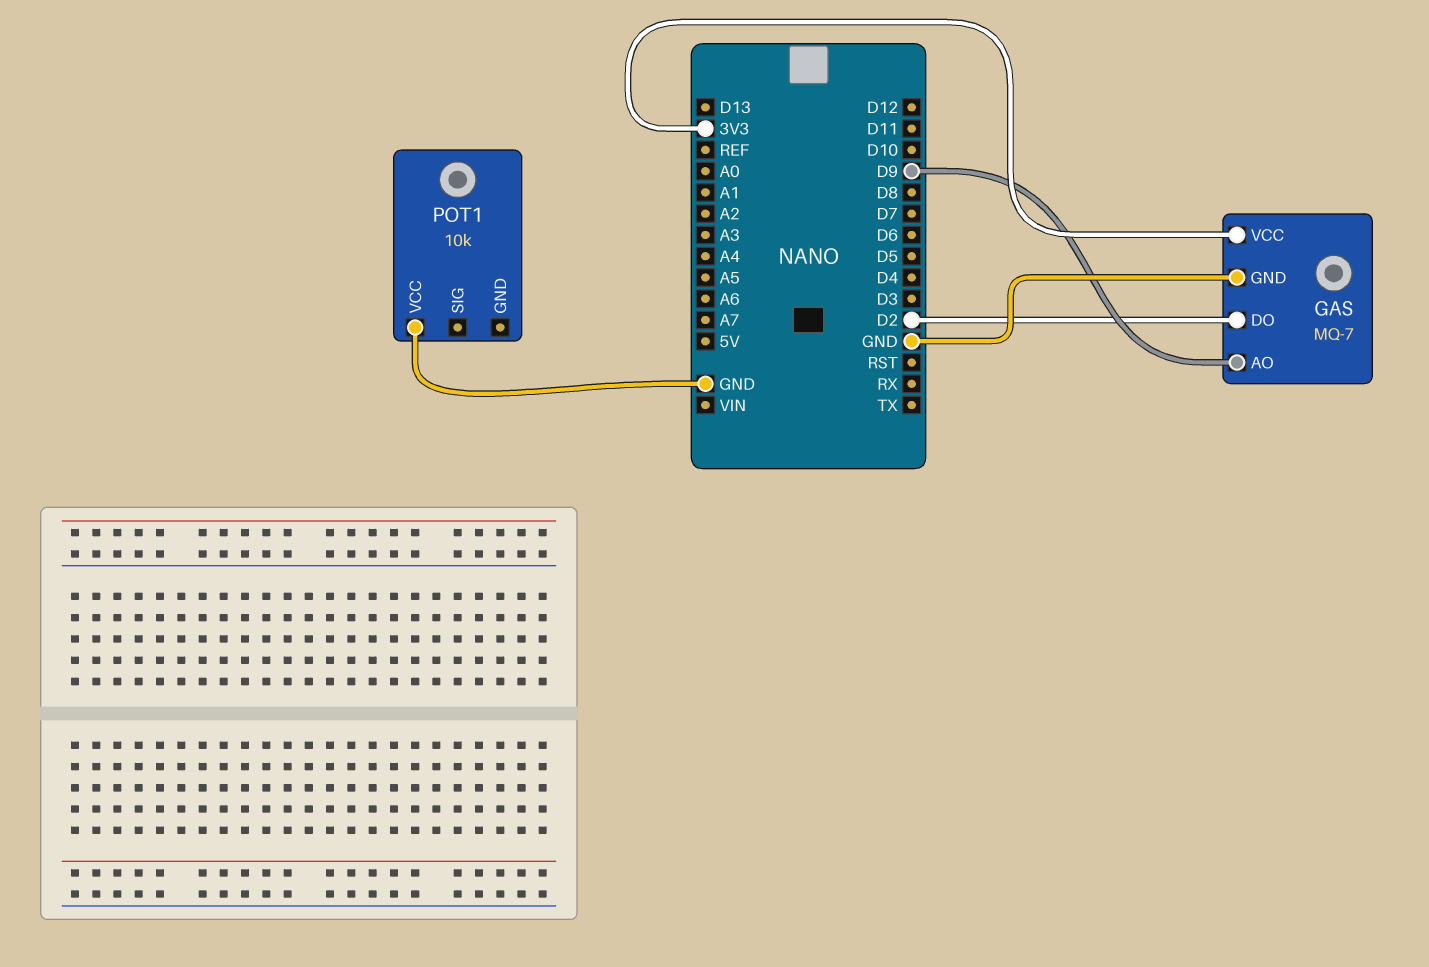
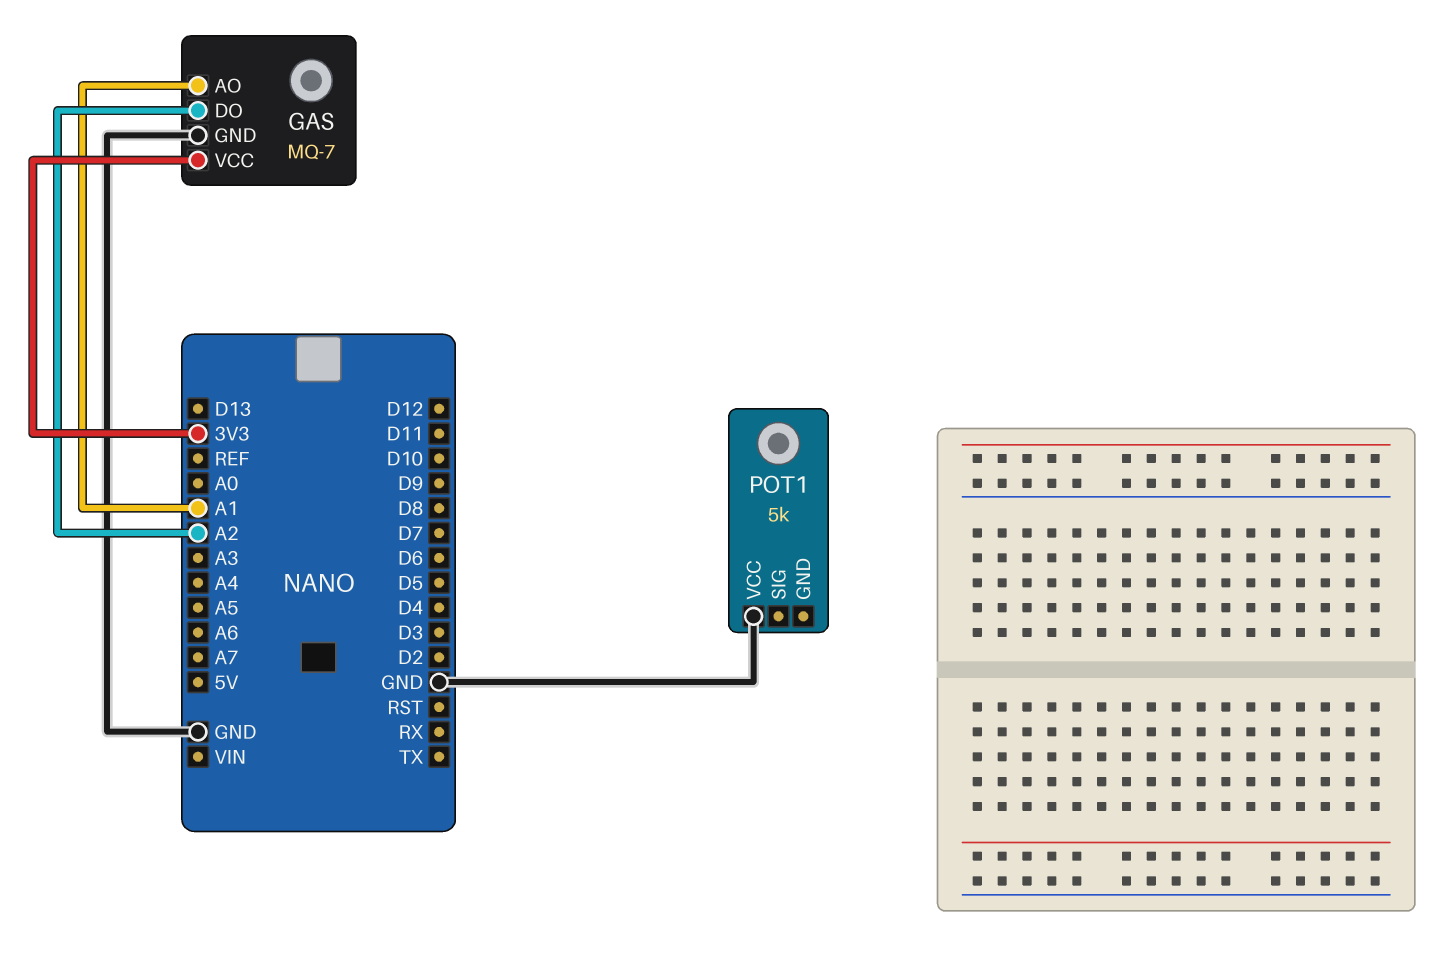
GAS pin AO: D9 -> A1
GAS pin DO: D2 -> A2
POT1: 10k -> 5k

